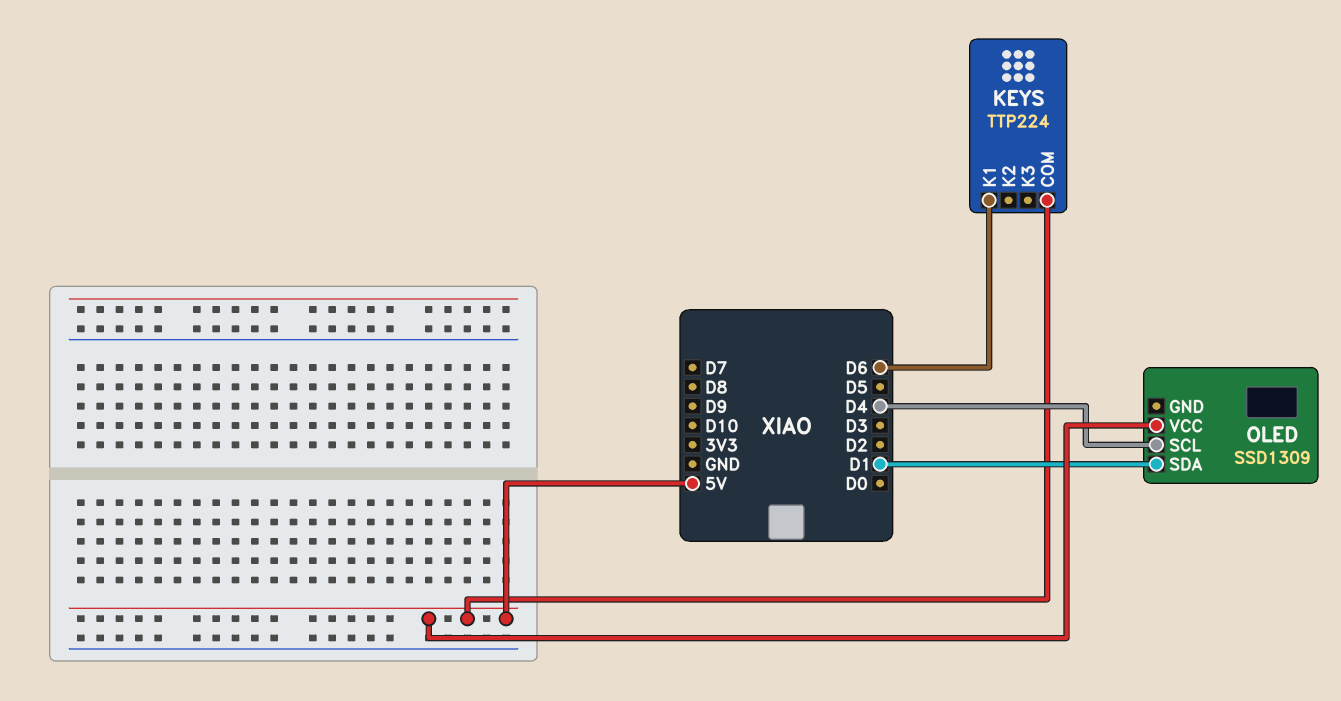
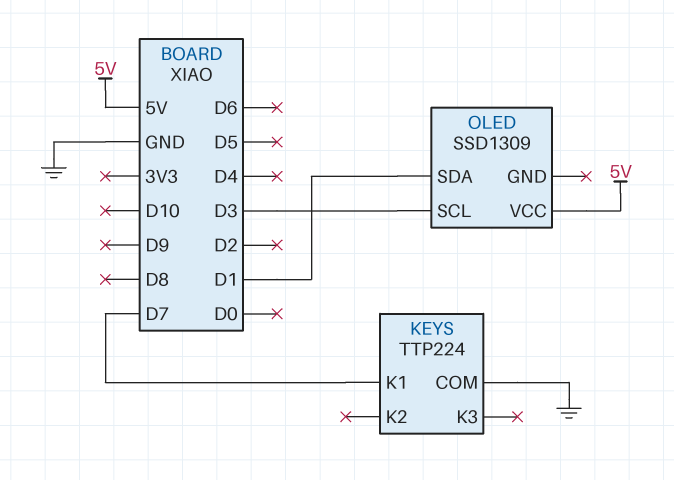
KEYS pin COM: 5V -> GND
KEYS pin K1: D6 -> D7
OLED pin SCL: D4 -> D3

